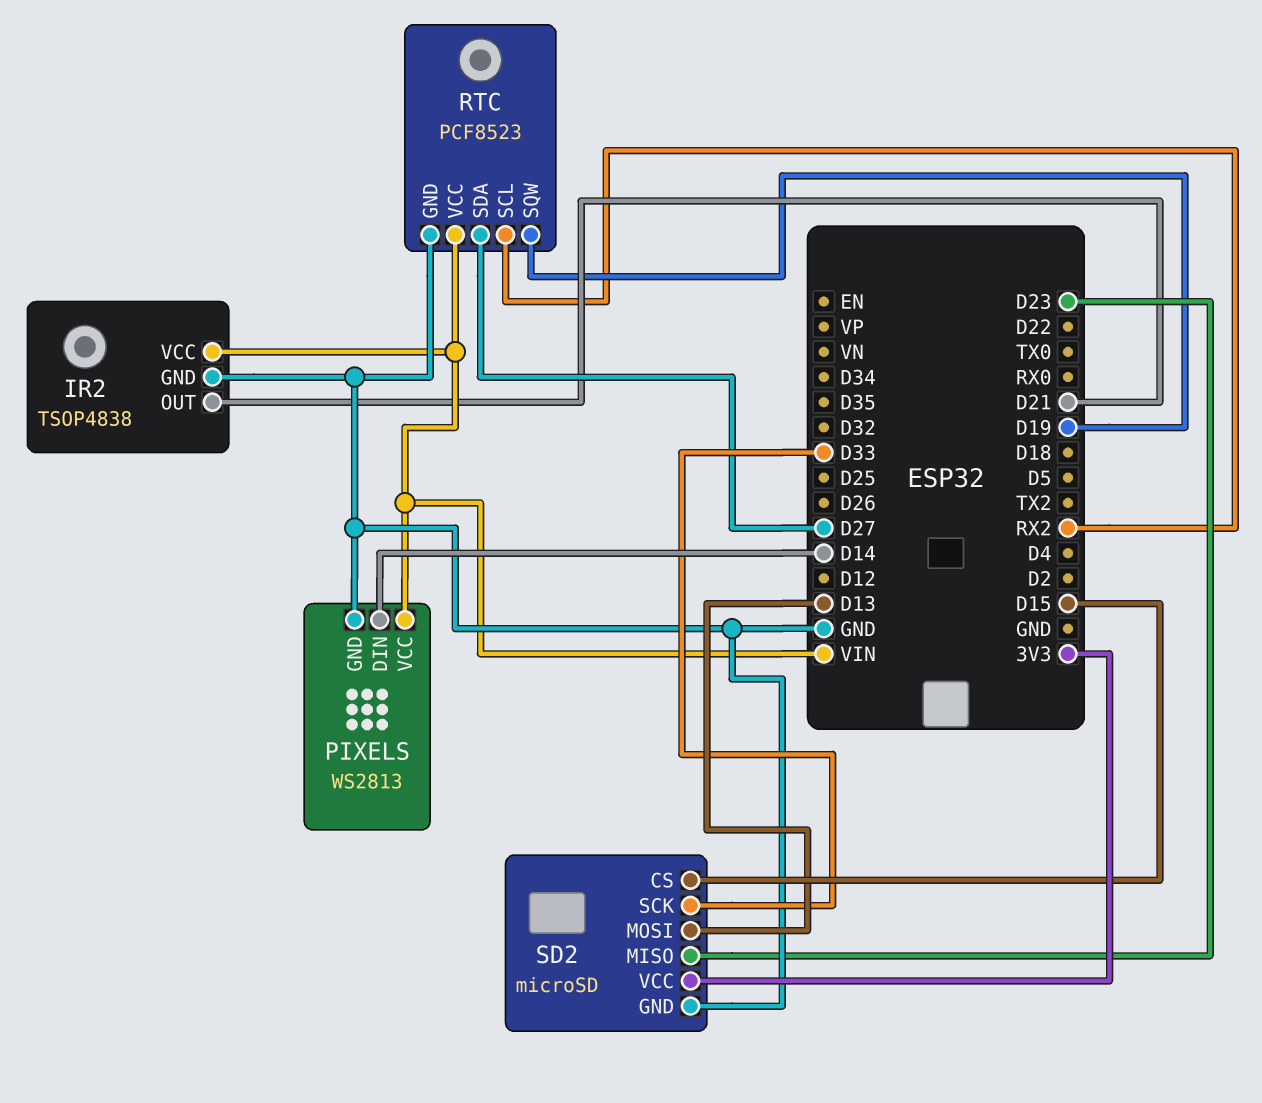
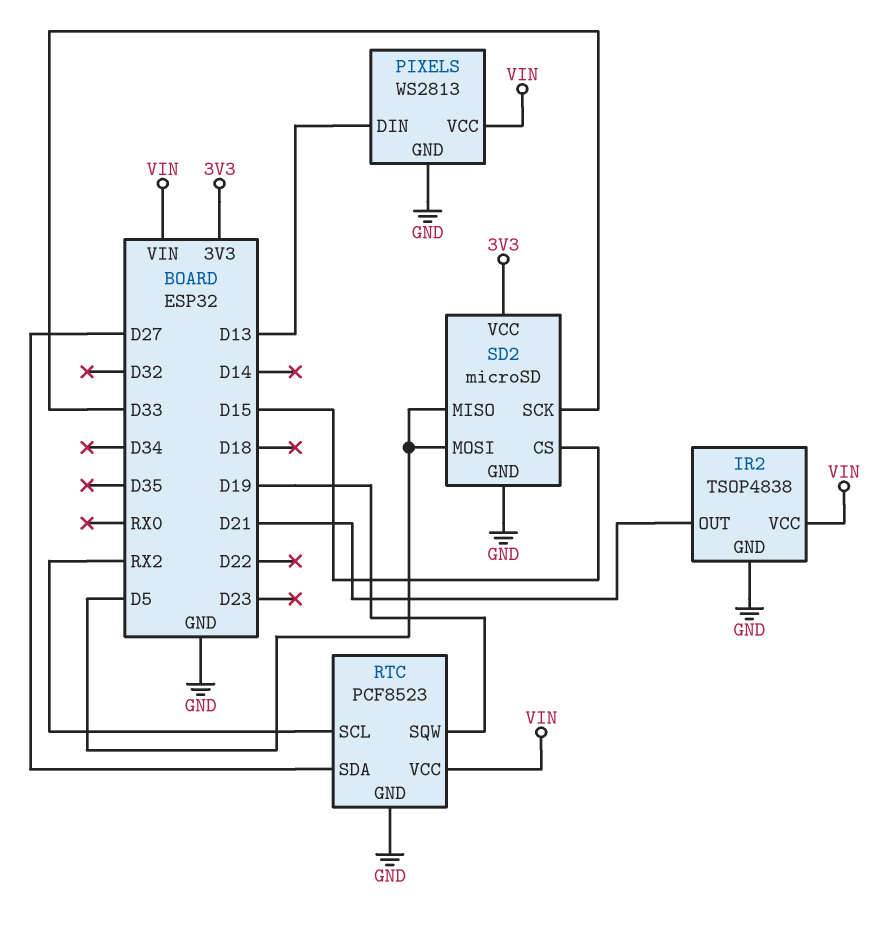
PIXELS pin DIN: D14 -> D13
SD2 pin MISO: D23 -> D5
SD2 pin MOSI: D13 -> D5

